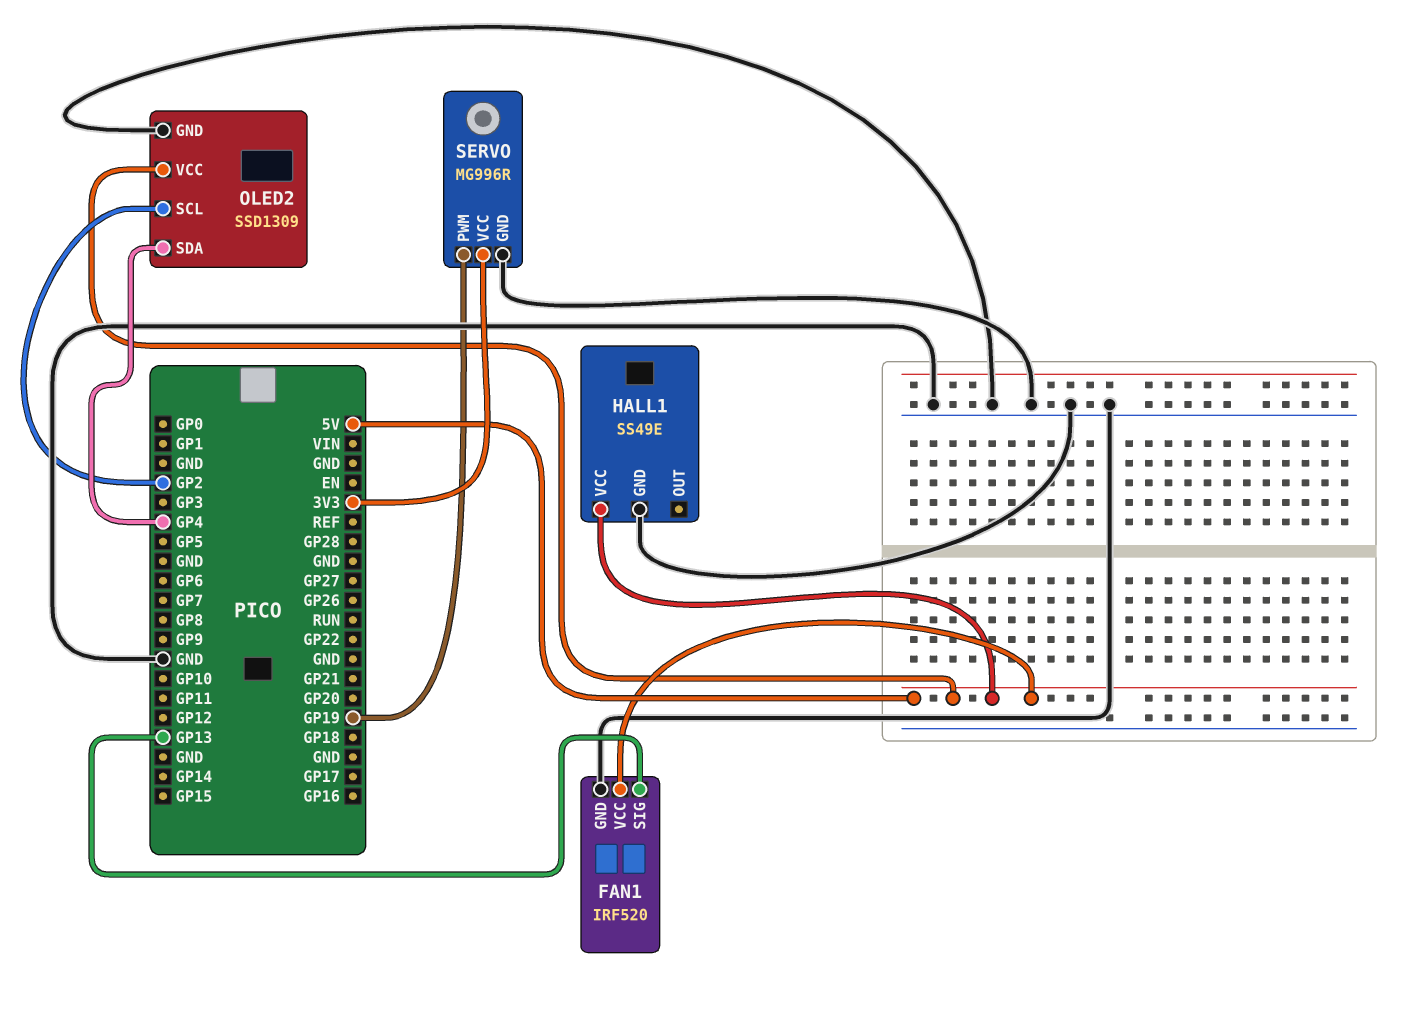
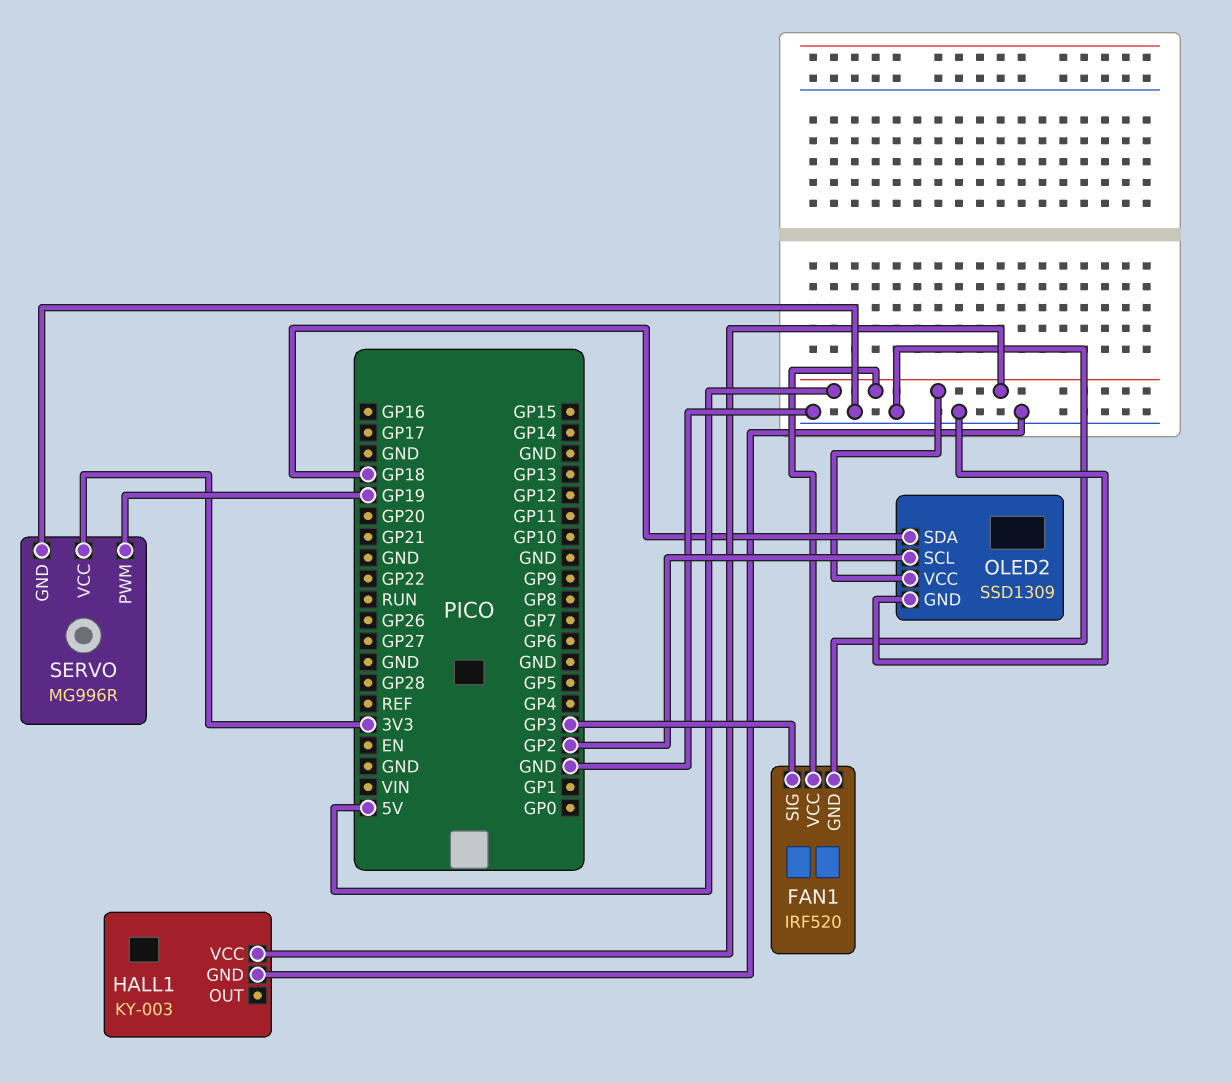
FAN1 pin SIG: GP13 -> GP3
HALL1: SS49E -> KY-003
OLED2 pin SDA: GP4 -> GP18

